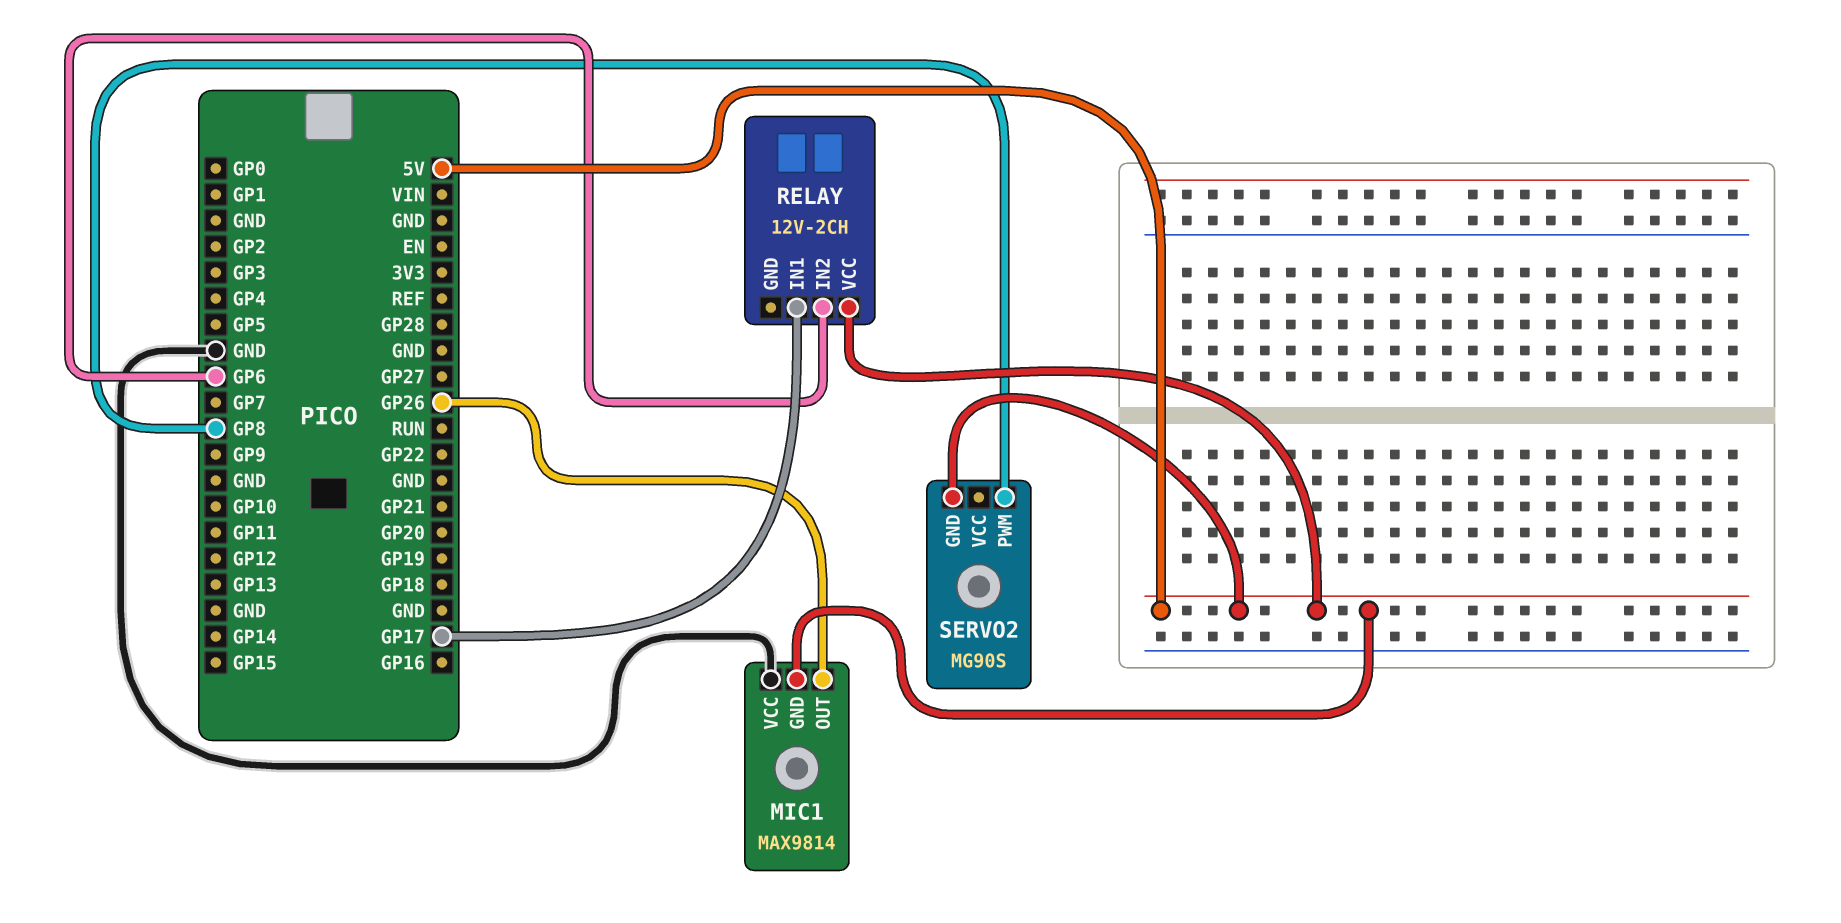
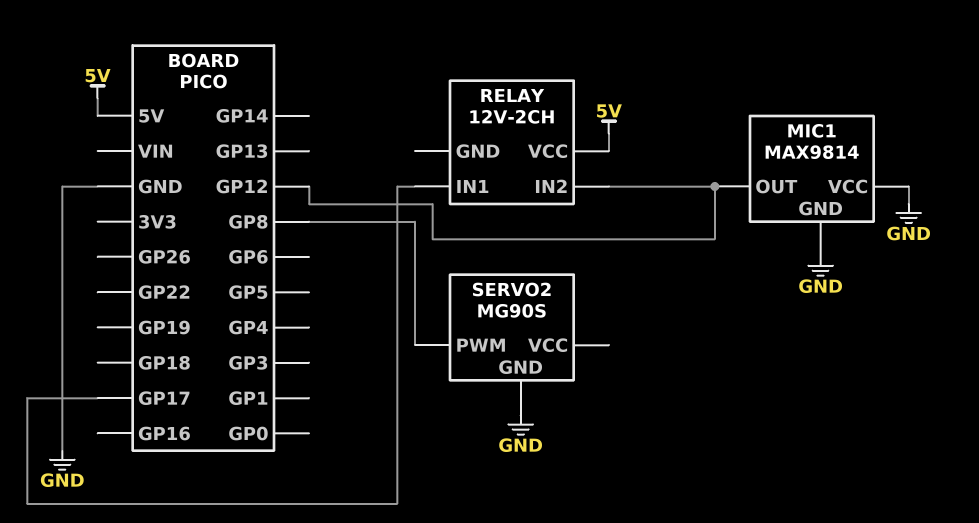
MIC1 pin GND: 5V -> GND
MIC1 pin OUT: GP26 -> GP12
RELAY pin IN2: GP6 -> GP12
SERVO2 pin GND: 5V -> GND

